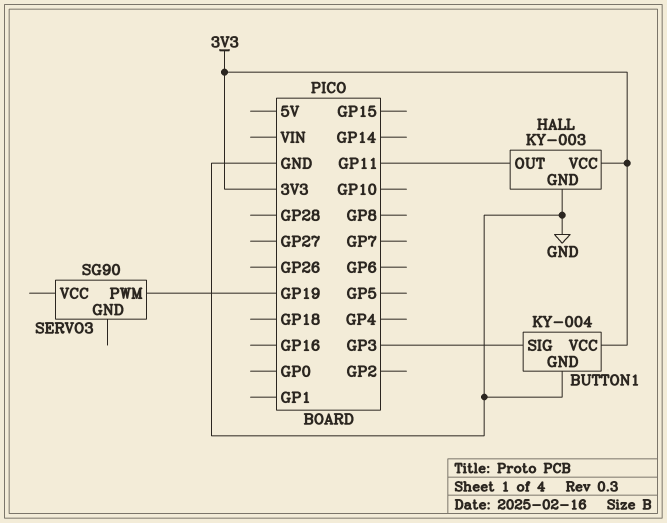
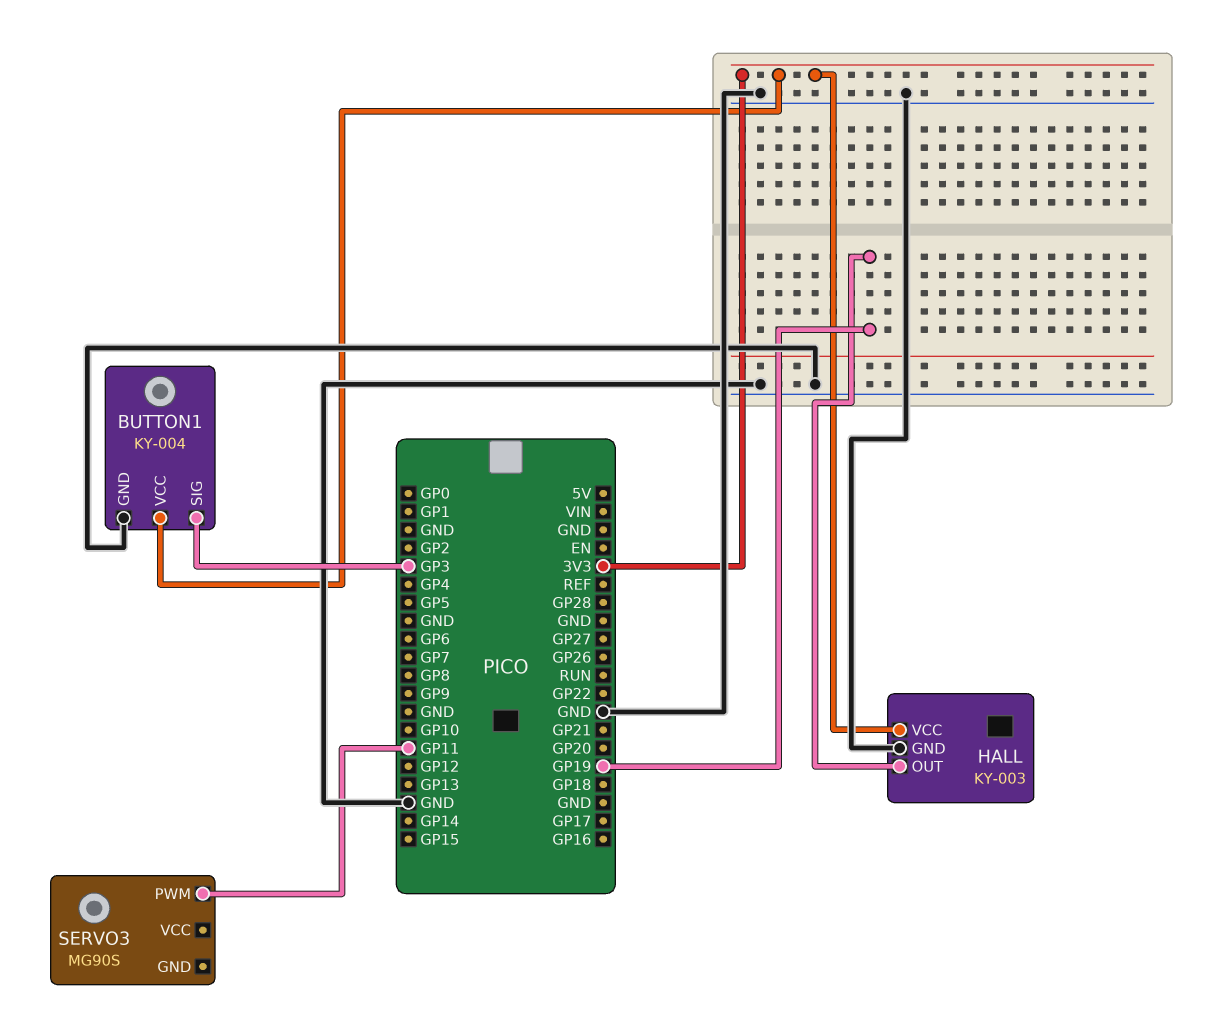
HALL pin OUT: GP11 -> GP19
SERVO3: SG90 -> MG90S
SERVO3 pin PWM: GP19 -> GP11

